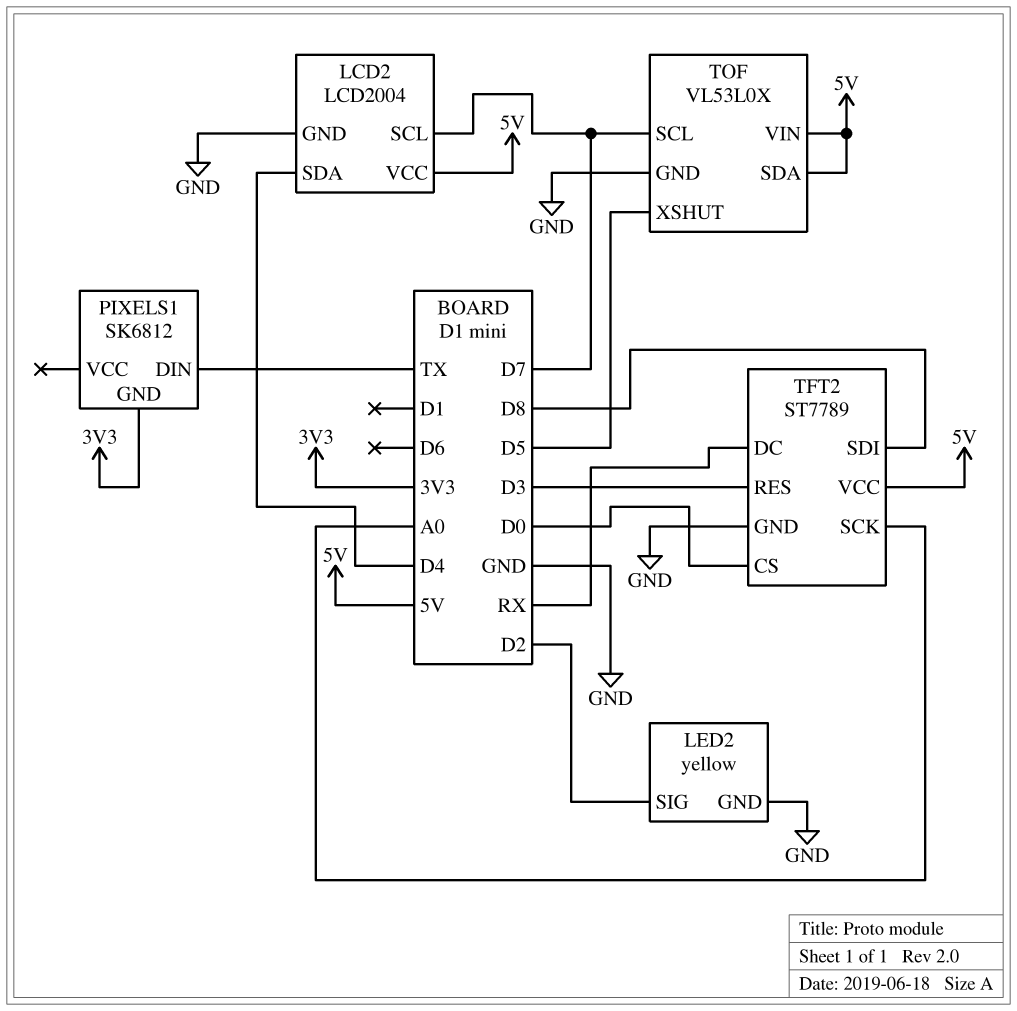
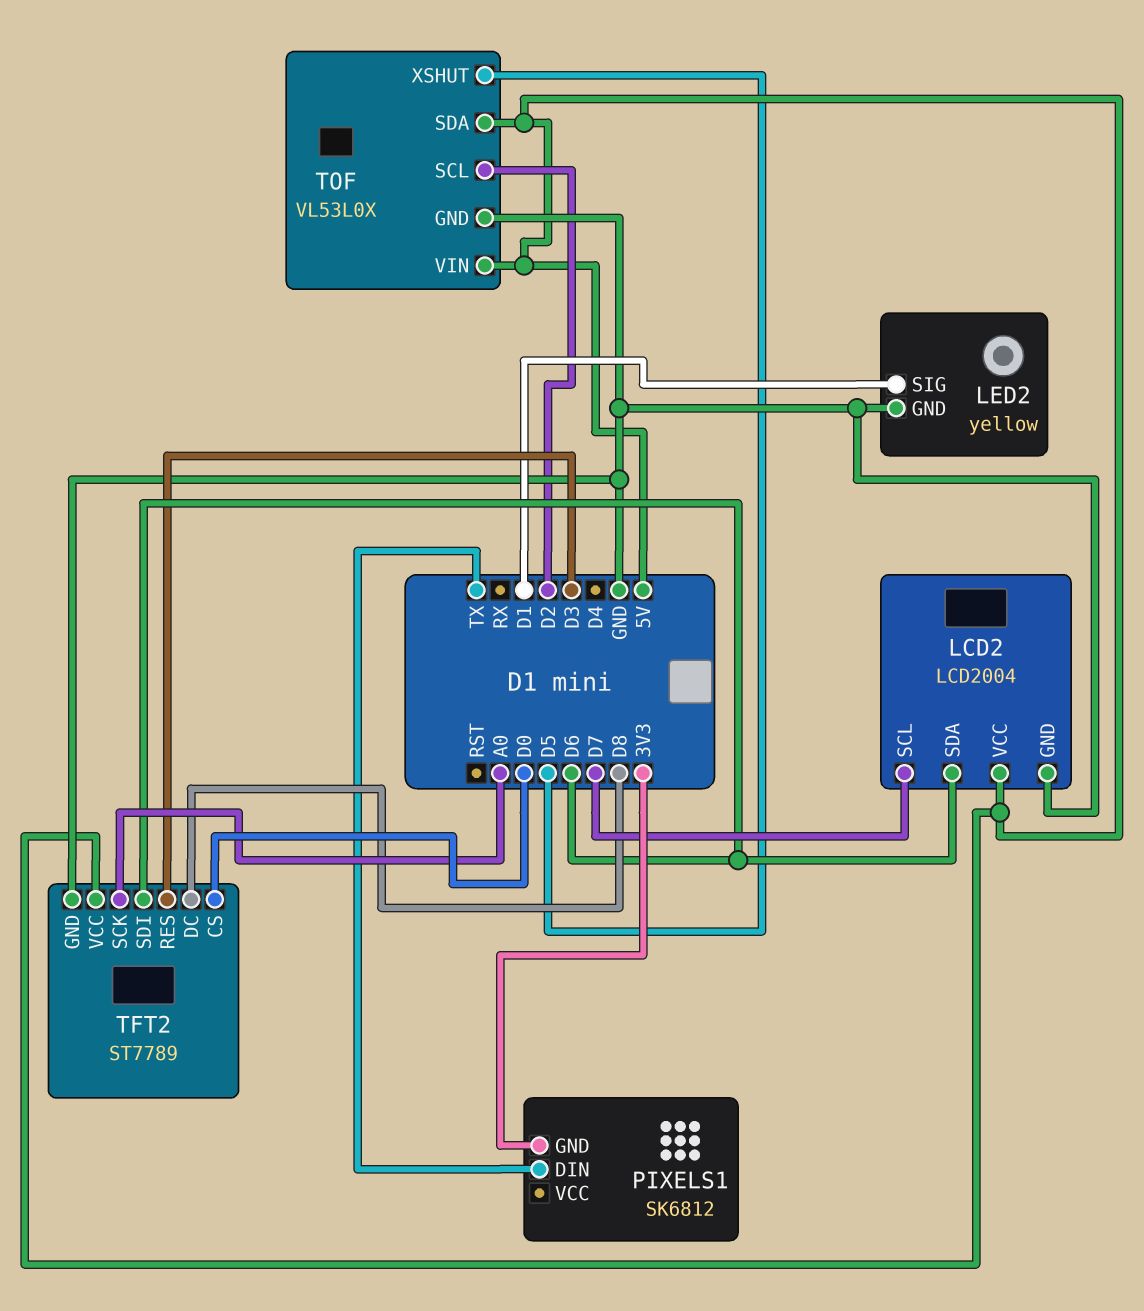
LCD2 pin SDA: D4 -> D6
LED2 pin SIG: D2 -> D1
TFT2 pin DC: RX -> D8
TFT2 pin SDI: D8 -> D6
TOF pin SCL: D7 -> D2

